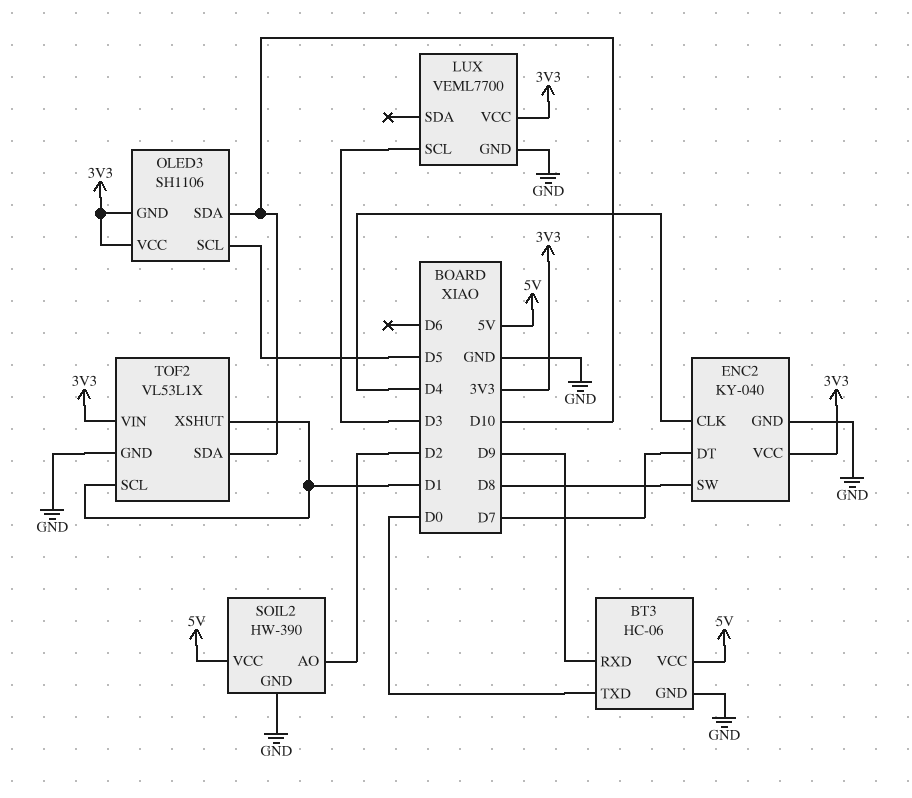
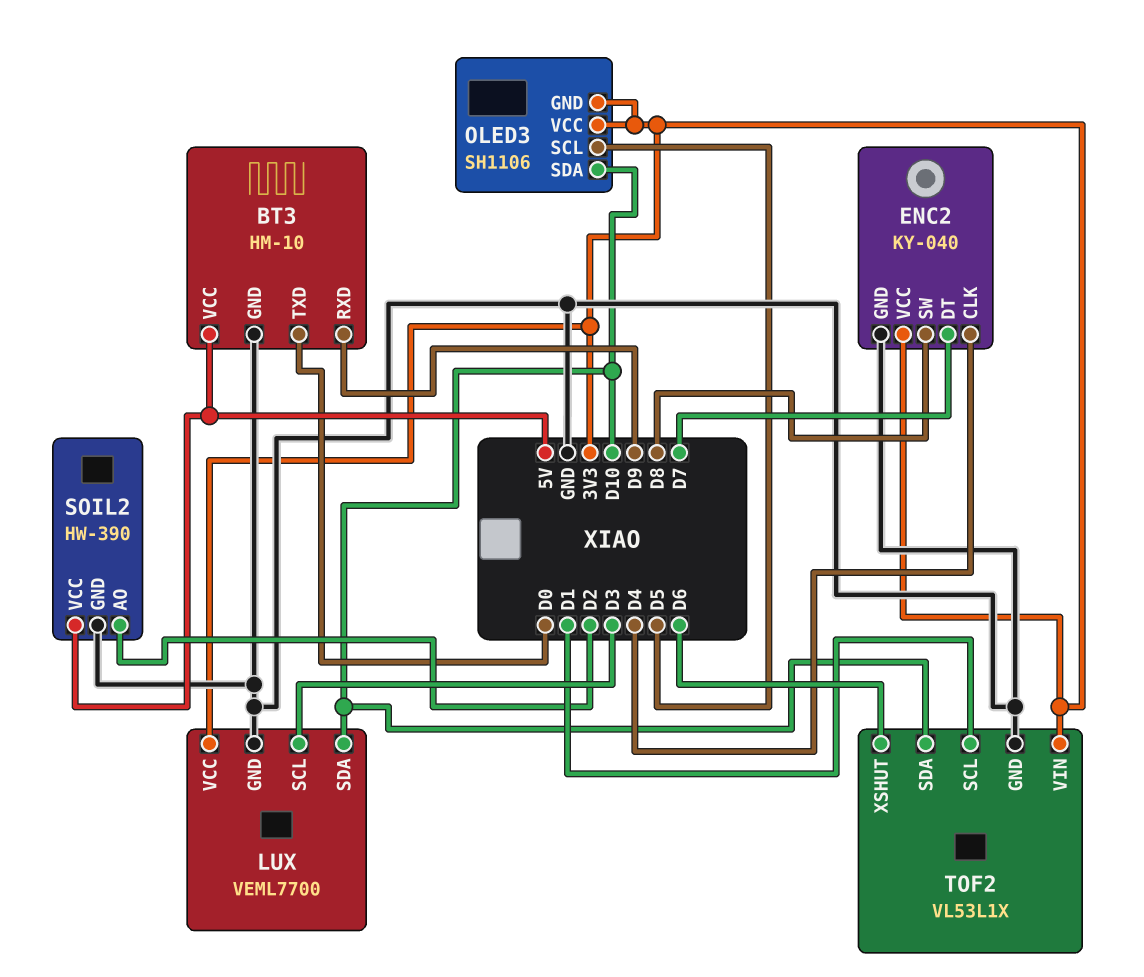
BT3: HC-06 -> HM-10
LUX pin SDA: none -> D10
TOF2 pin XSHUT: D1 -> D6

